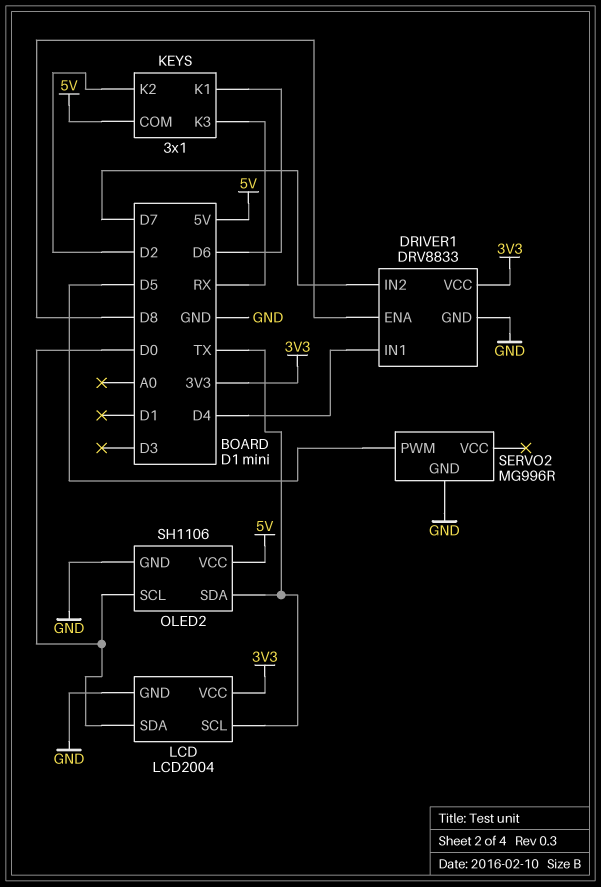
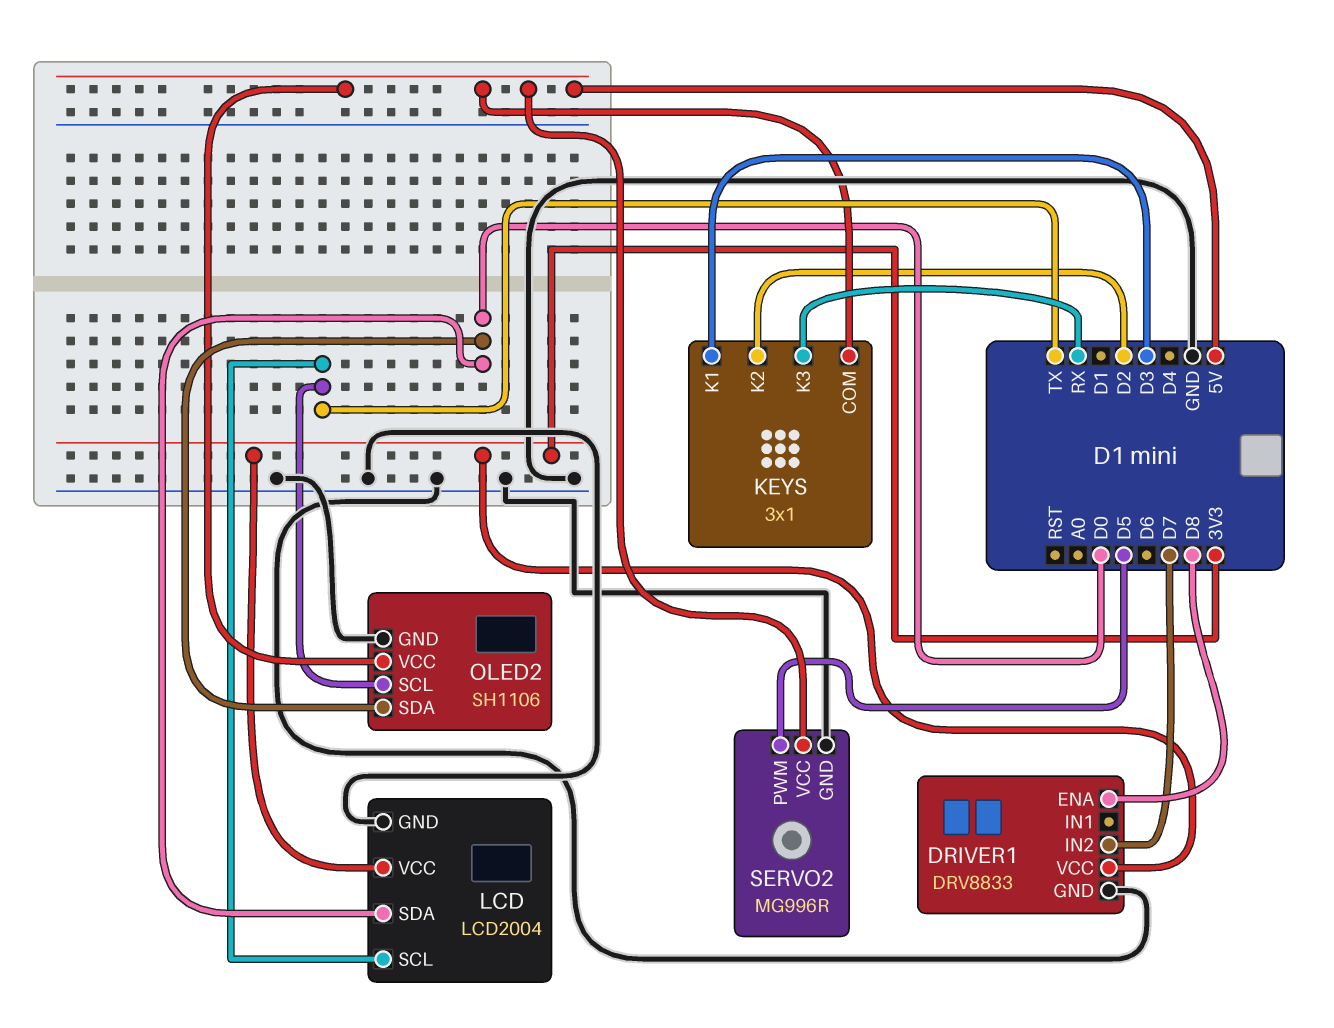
DRIVER1 pin IN1: D4 -> none
KEYS pin K1: D6 -> D3
OLED2 pin SCL: D0 -> TX
OLED2 pin SDA: TX -> D0
SERVO2 pin VCC: none -> 5V

